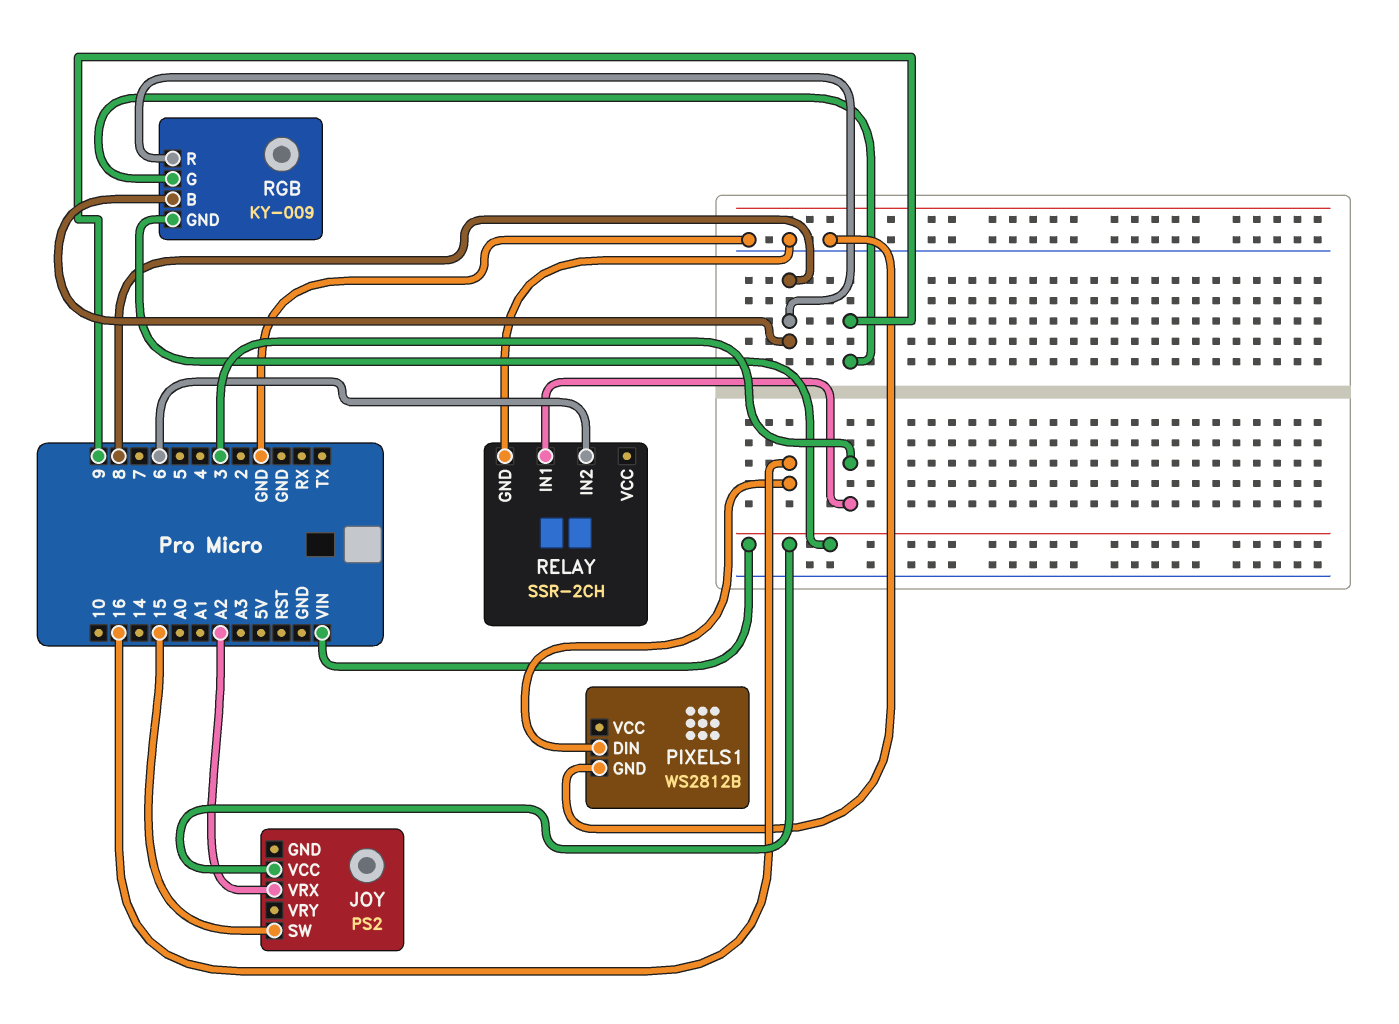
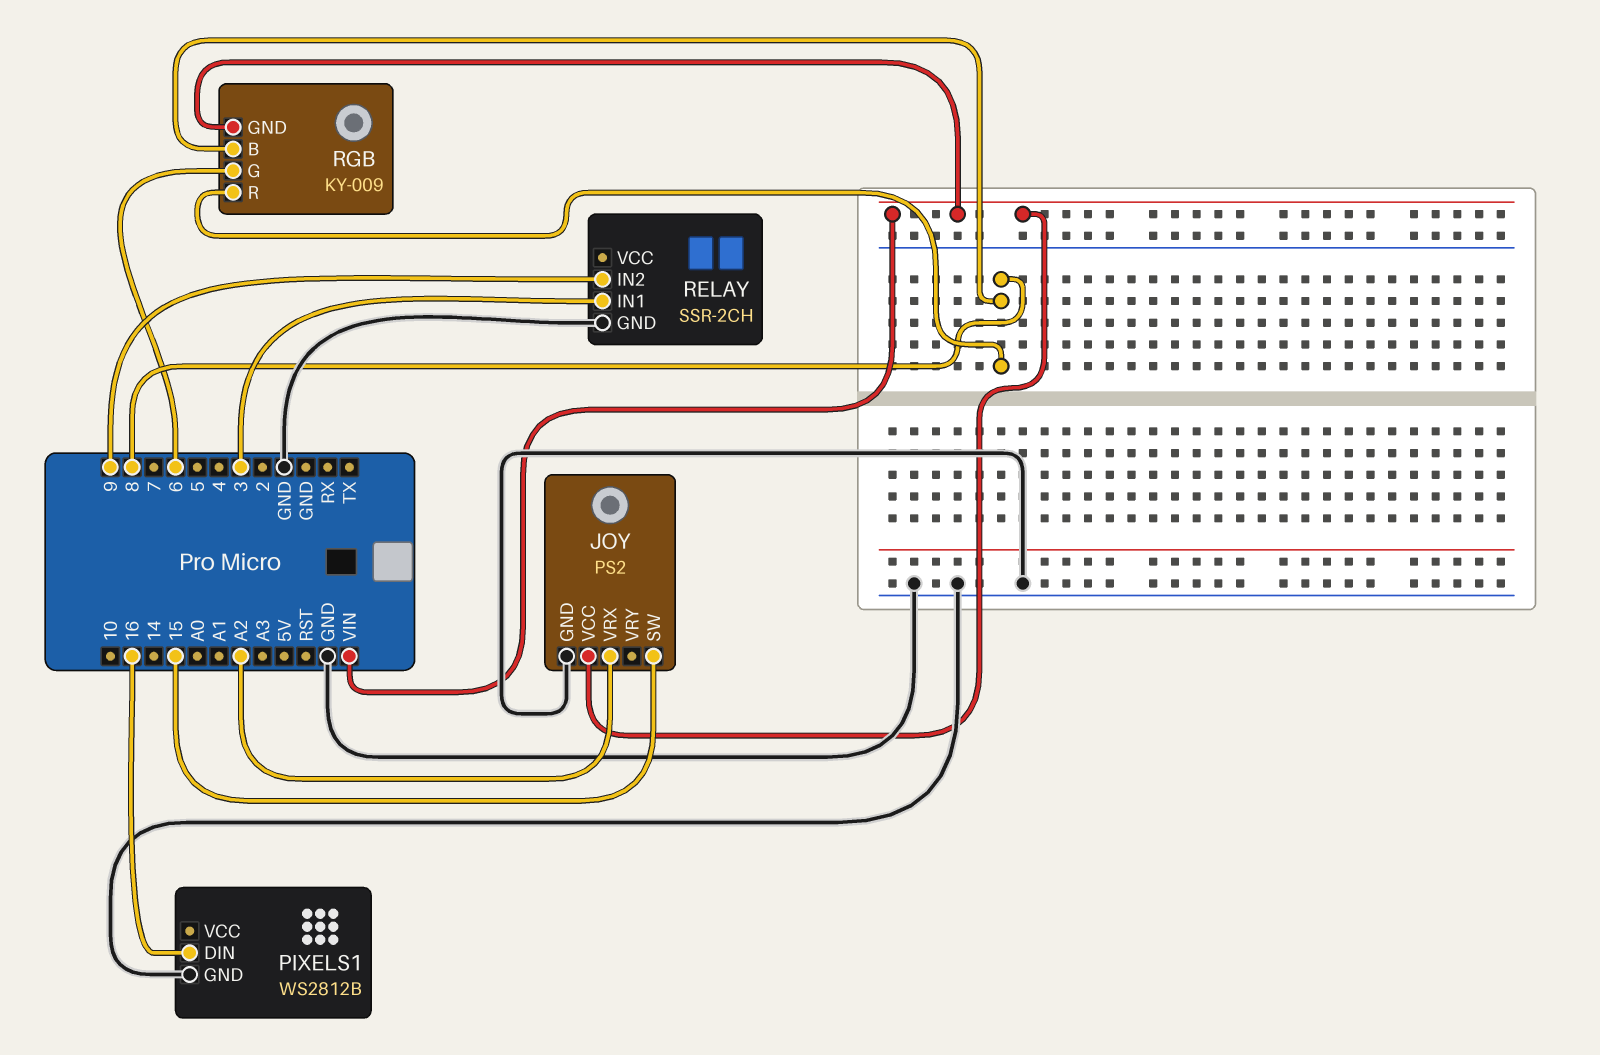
JOY pin GND: none -> GND
RELAY pin IN2: 6 -> 9
RGB pin G: 9 -> 6

